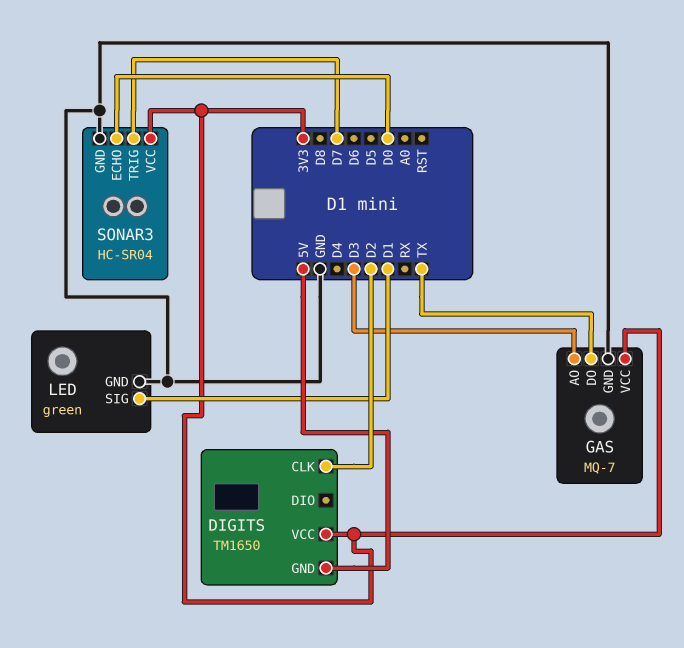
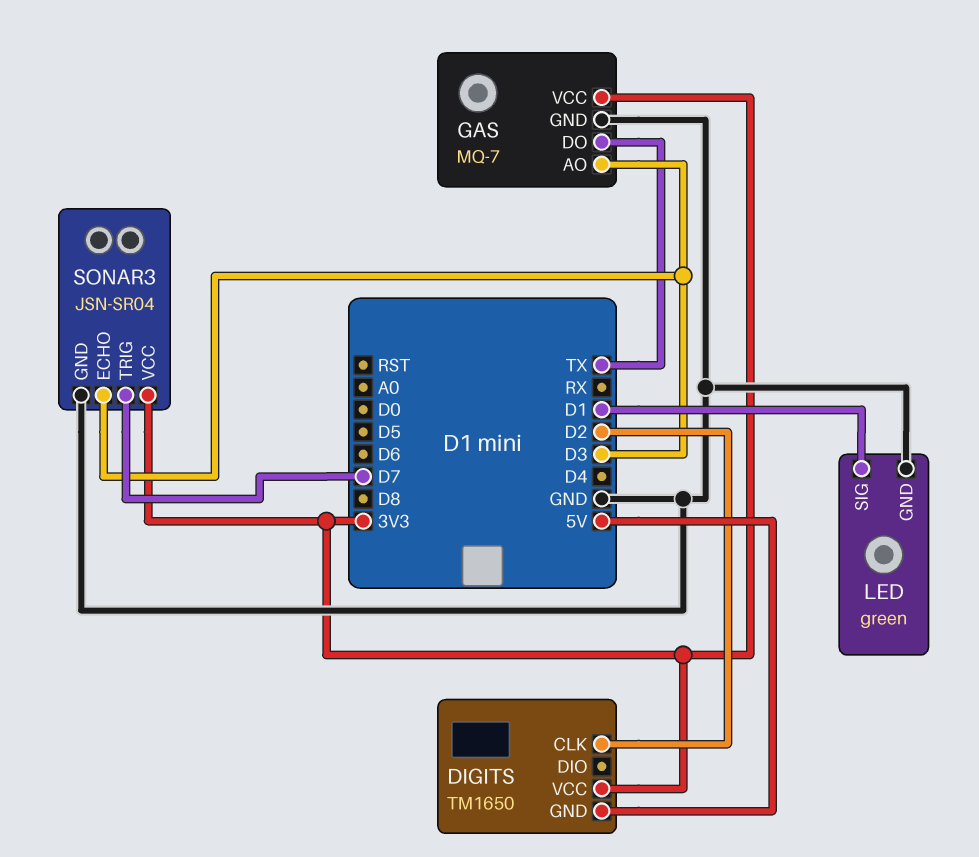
SONAR3: HC-SR04 -> JSN-SR04
SONAR3 pin ECHO: D0 -> D3

